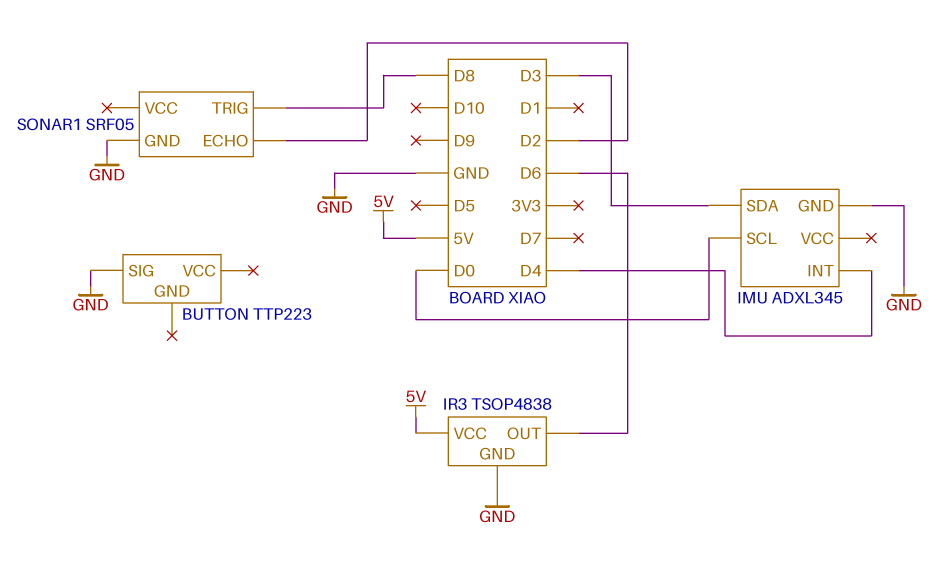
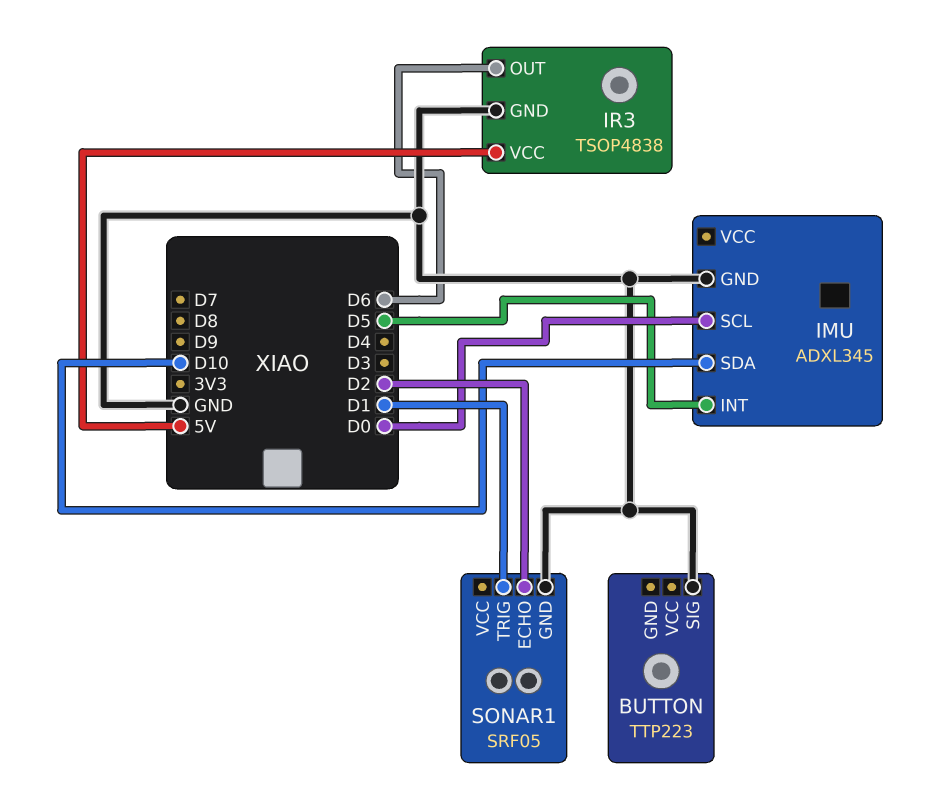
IMU pin INT: D4 -> D5
IMU pin SDA: D3 -> D10
SONAR1 pin TRIG: D8 -> D1

